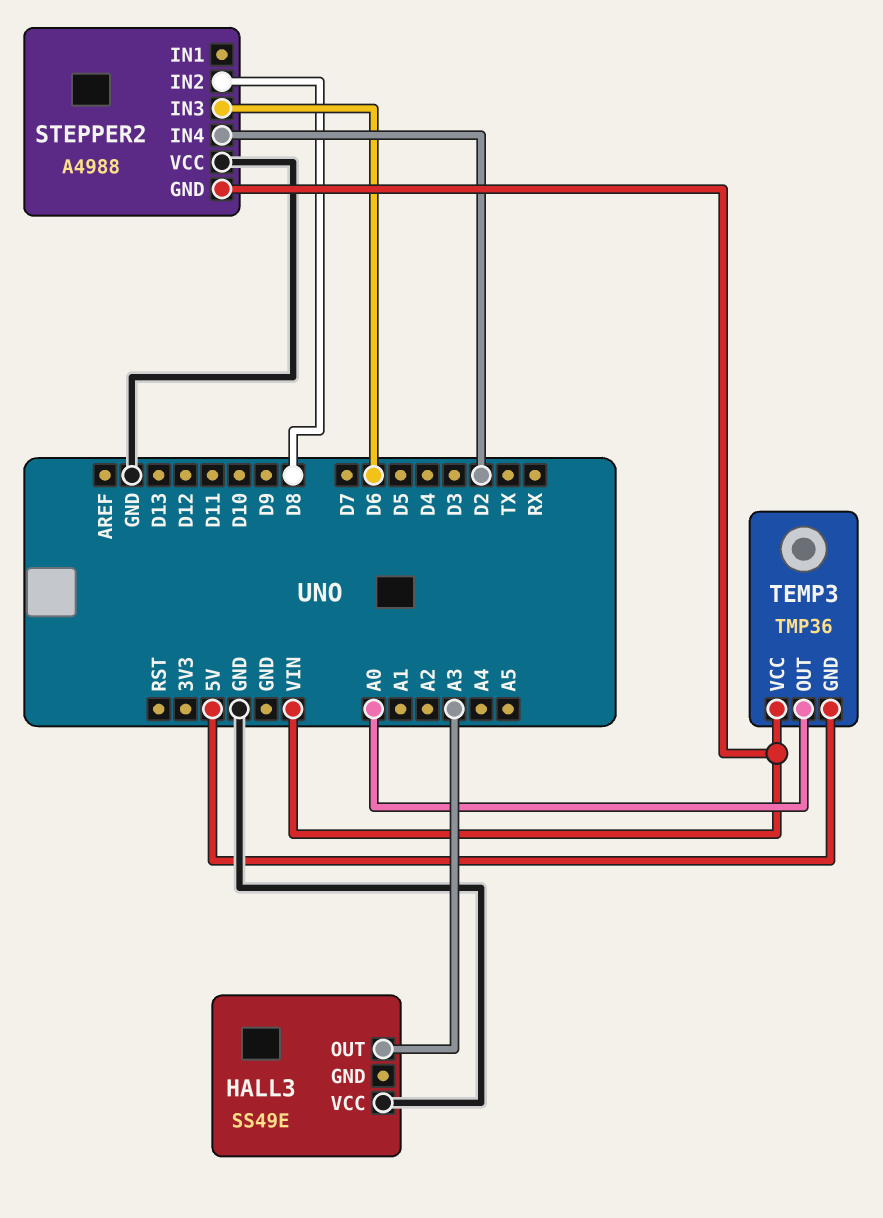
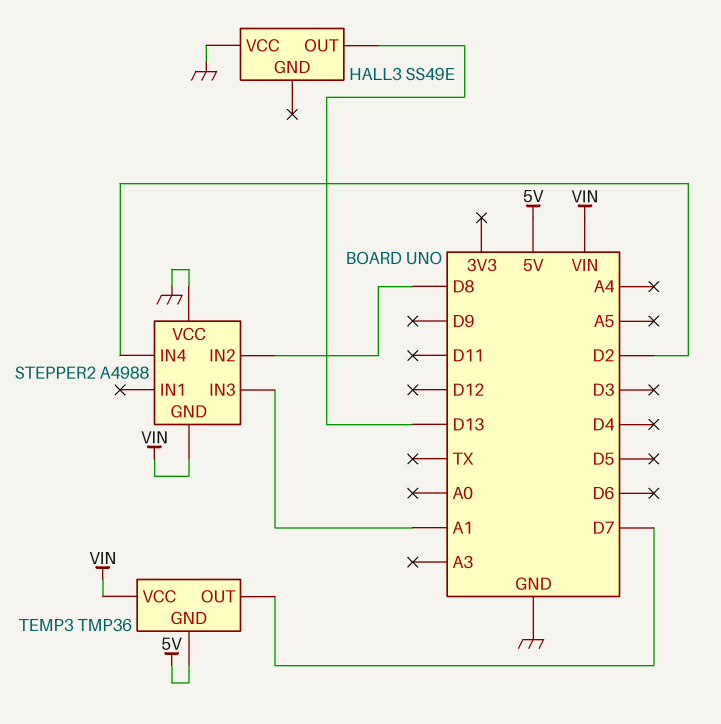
HALL3 pin OUT: A3 -> D13
STEPPER2 pin IN3: D6 -> A1
TEMP3 pin OUT: A0 -> D7

